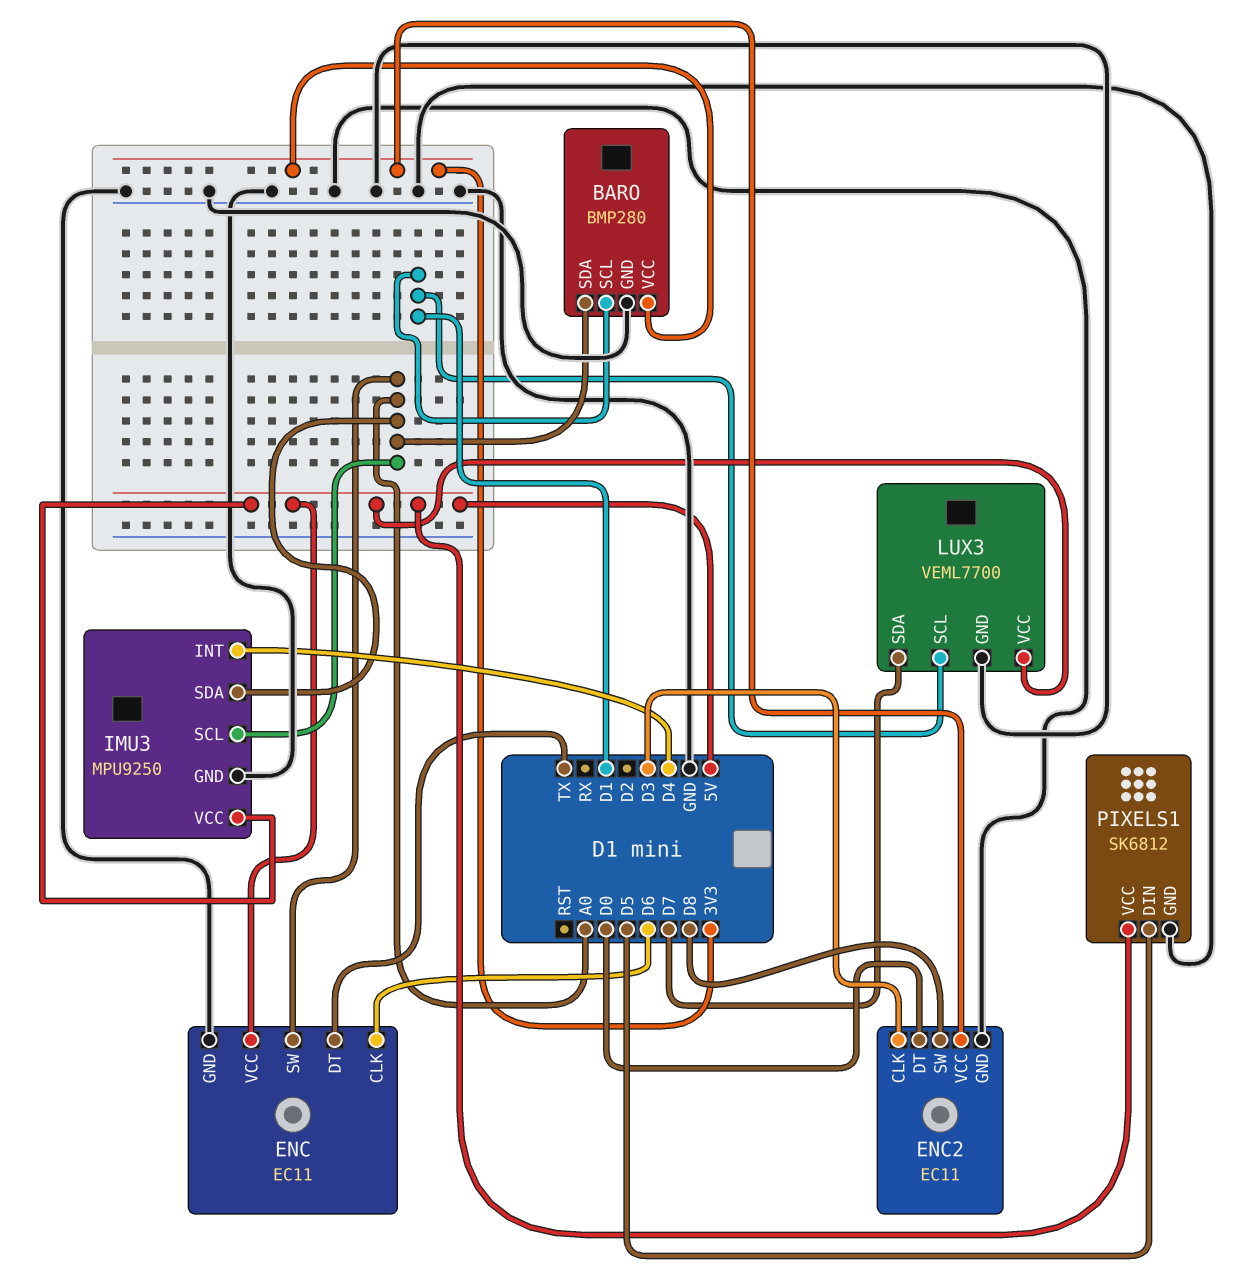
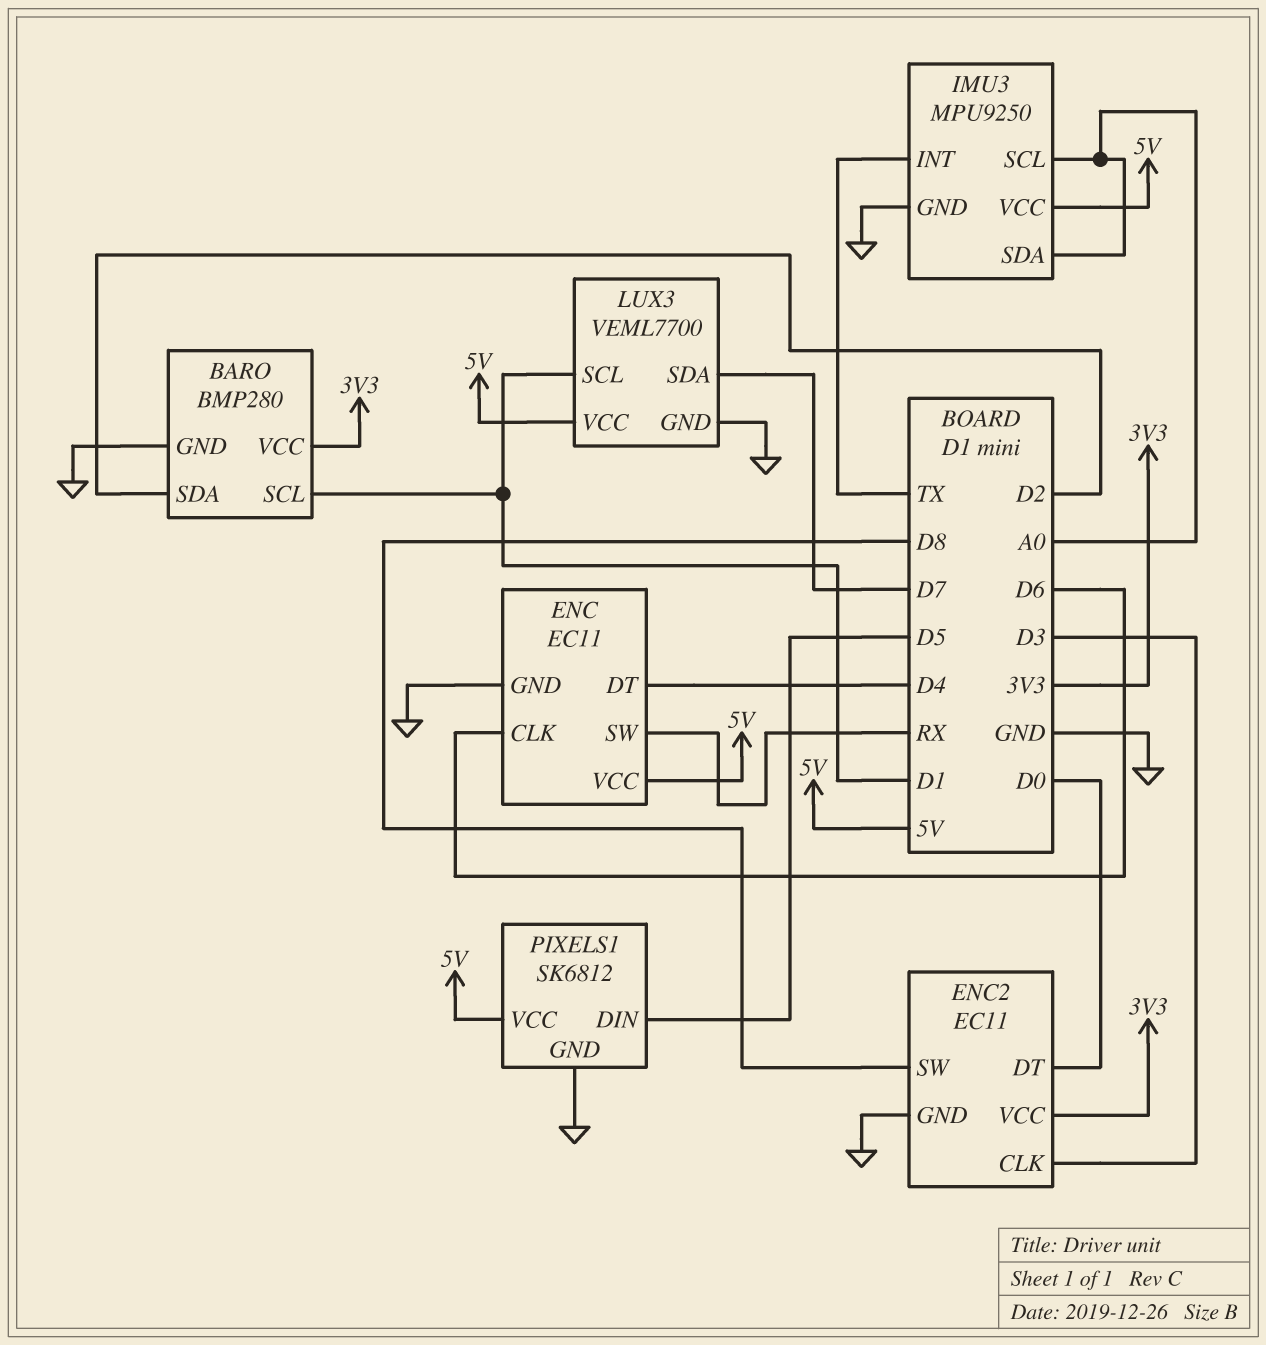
BARO pin SDA: A0 -> D2
ENC pin DT: TX -> D4
ENC pin SW: A0 -> RX
IMU3 pin INT: D4 -> TX

